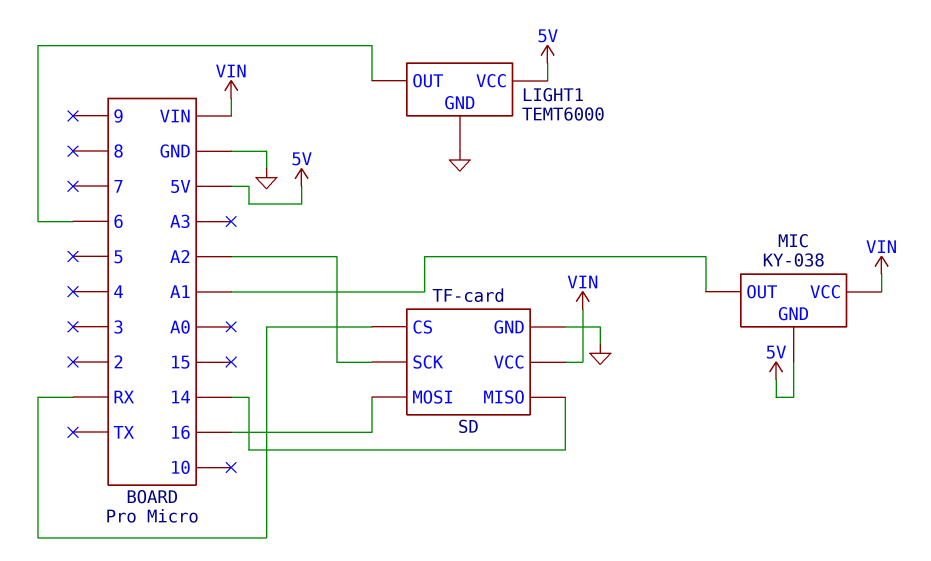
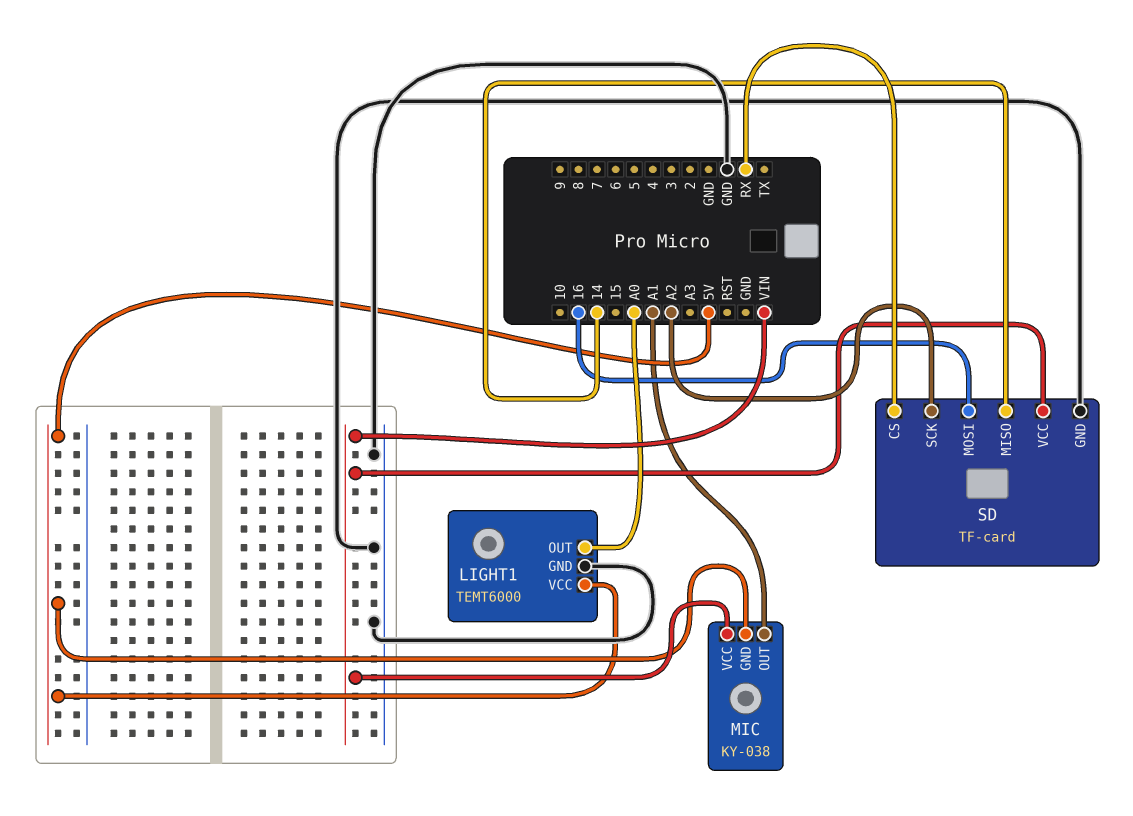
LIGHT1 pin OUT: 6 -> A0

